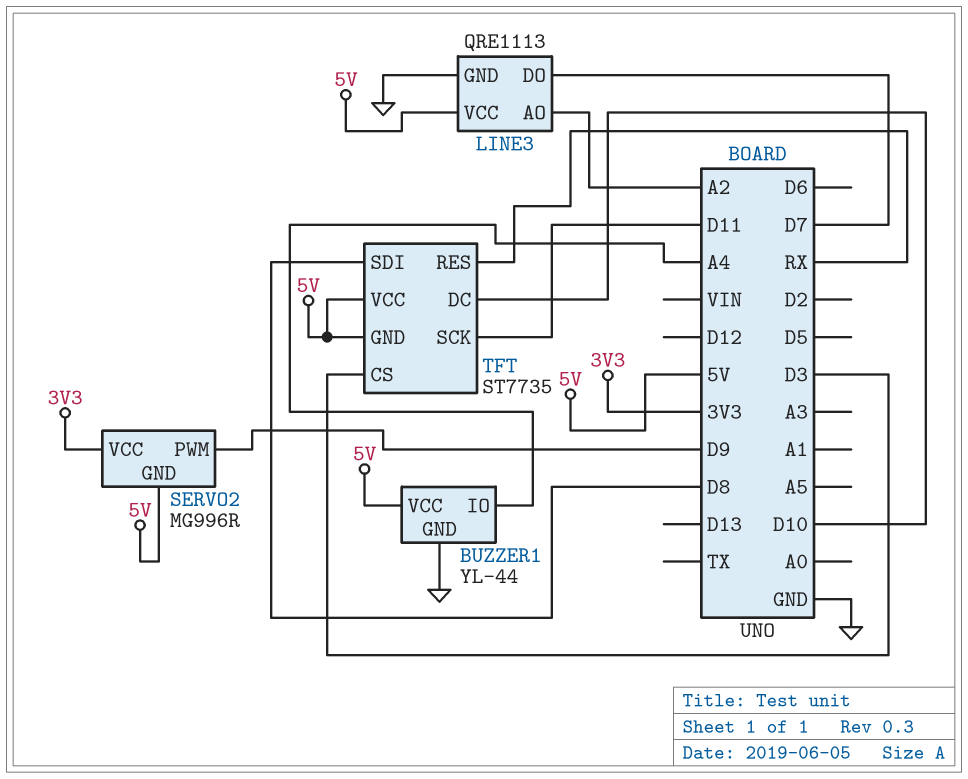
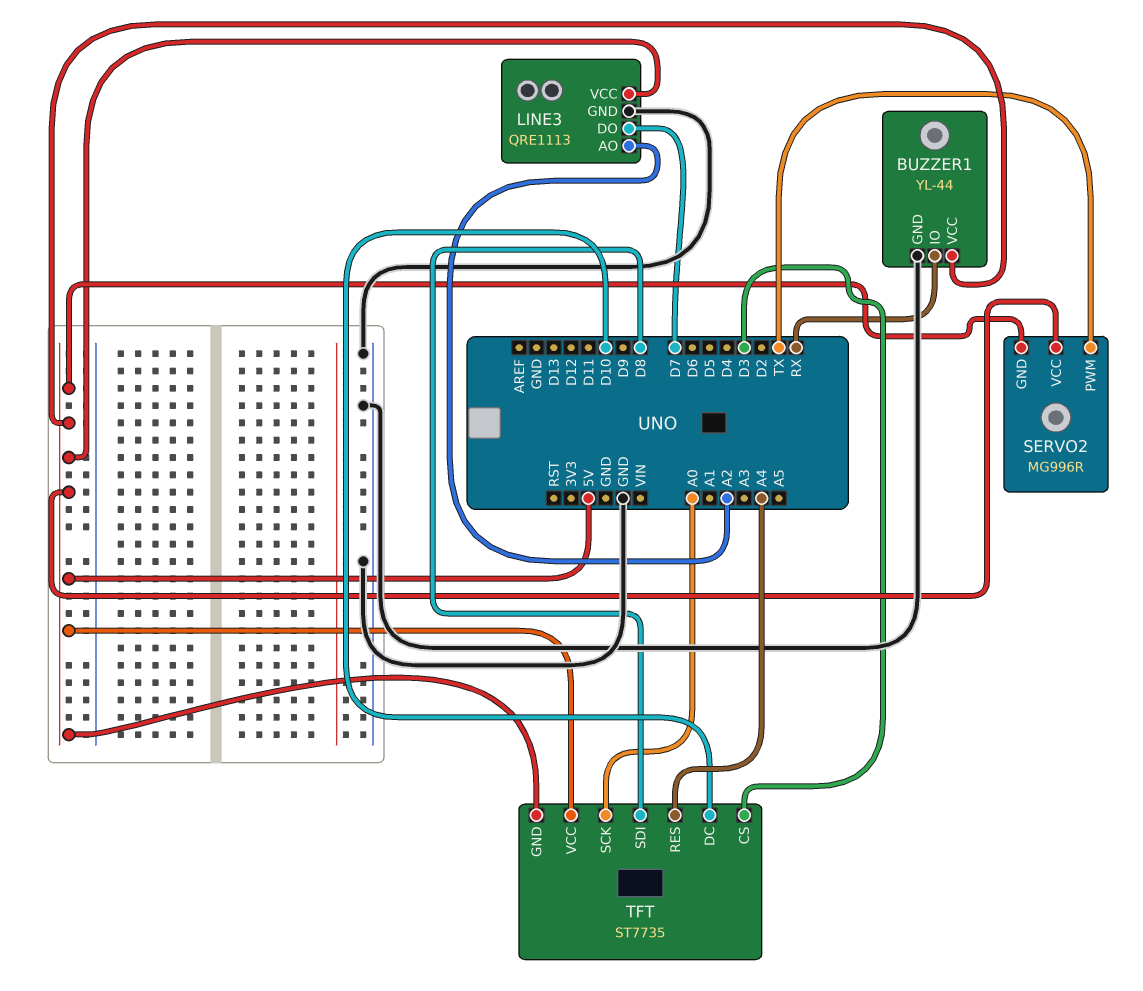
BUZZER1 pin IO: A4 -> RX
SERVO2 pin PWM: D9 -> TX
SERVO2 pin VCC: 3V3 -> 5V
TFT pin RES: RX -> A4
TFT pin SCK: D11 -> A0

